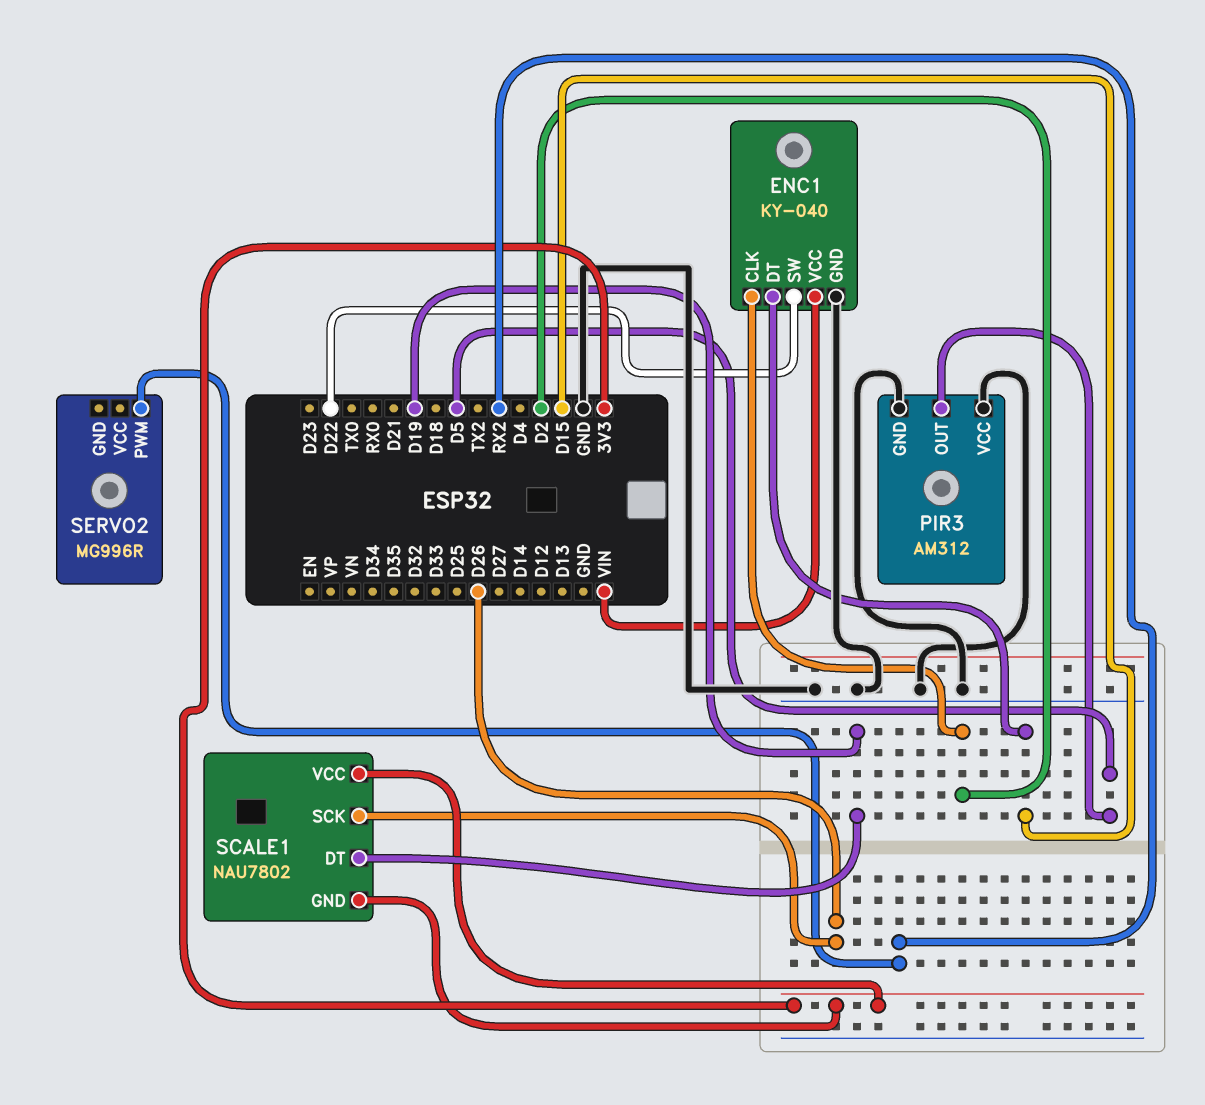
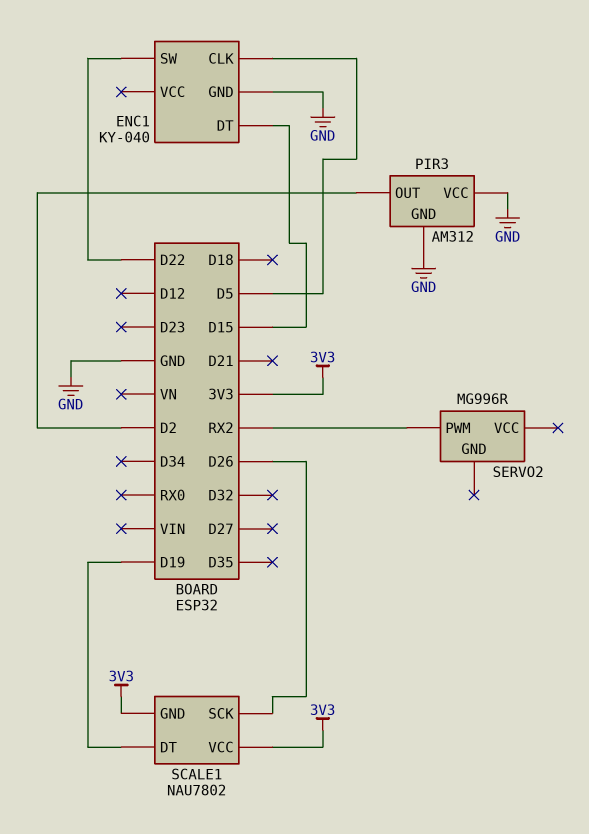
ENC1 pin CLK: D2 -> D5
ENC1 pin VCC: VIN -> none
PIR3 pin OUT: D5 -> D2

